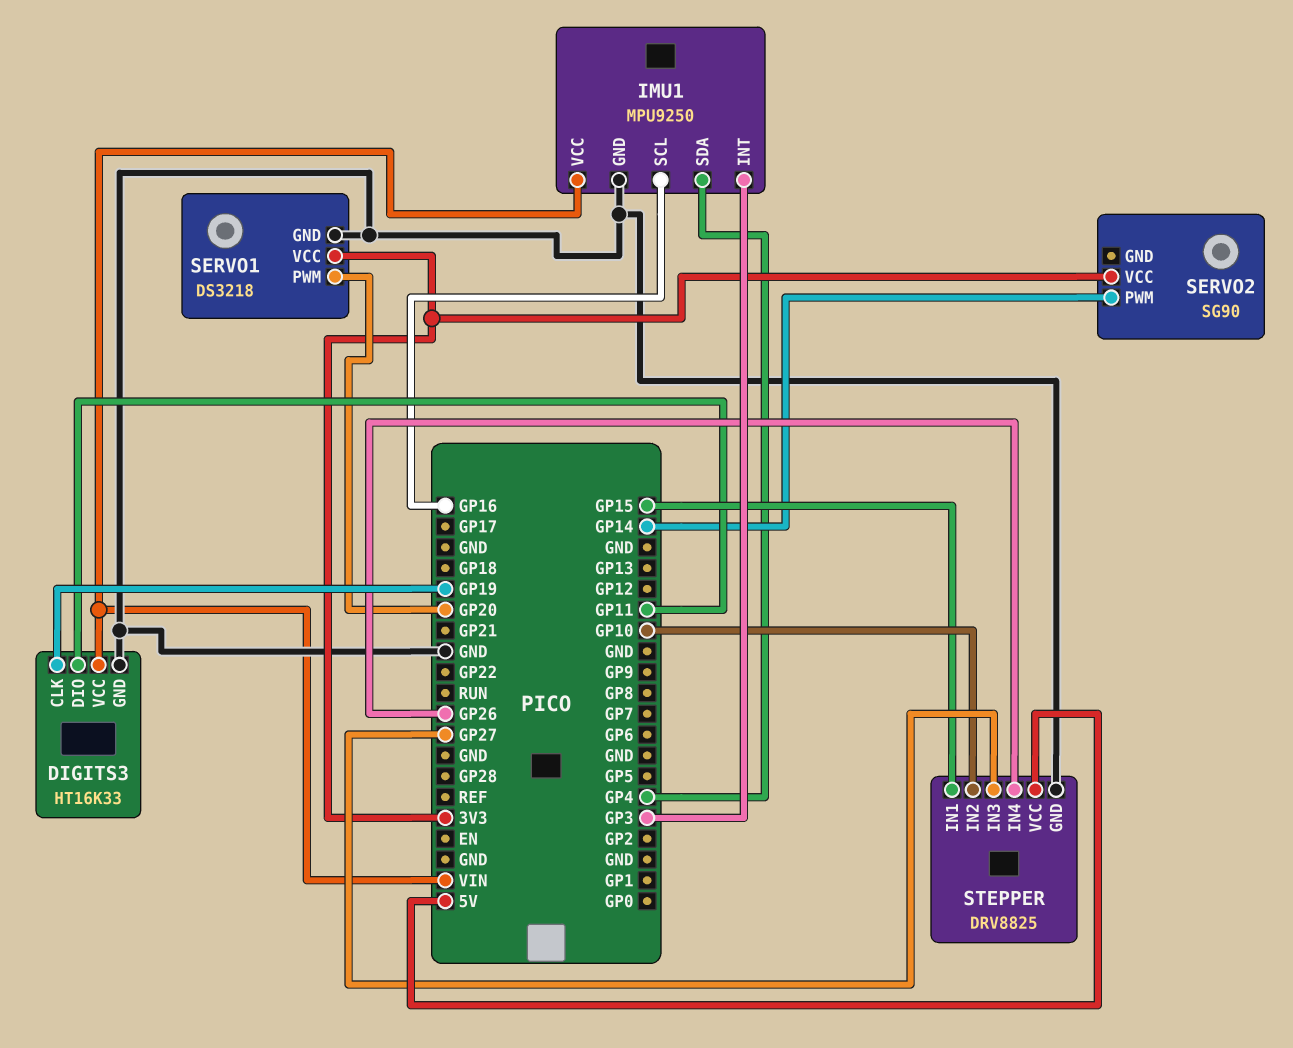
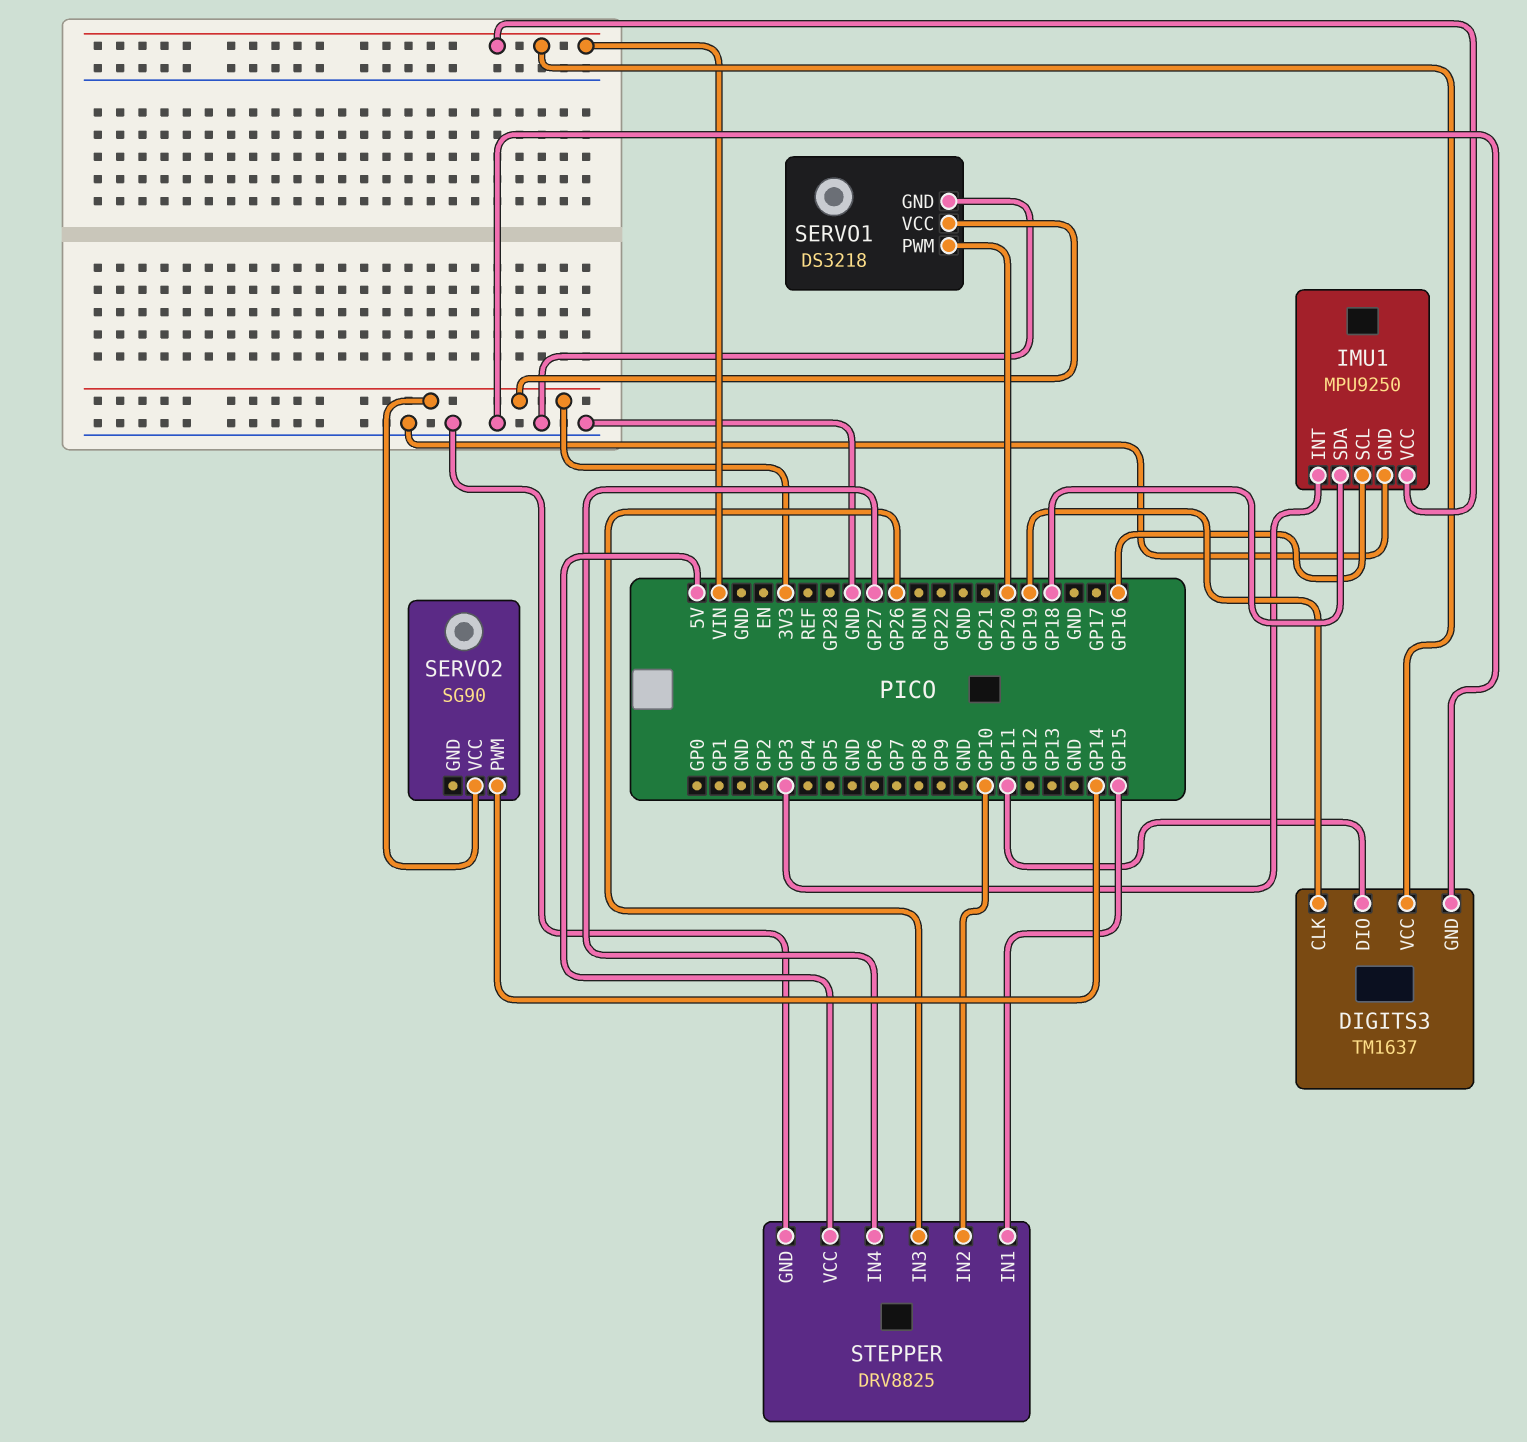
DIGITS3: HT16K33 -> TM1637
IMU1 pin SDA: GP4 -> GP18
STEPPER pin IN3: GP27 -> GP26
STEPPER pin IN4: GP26 -> GP27

